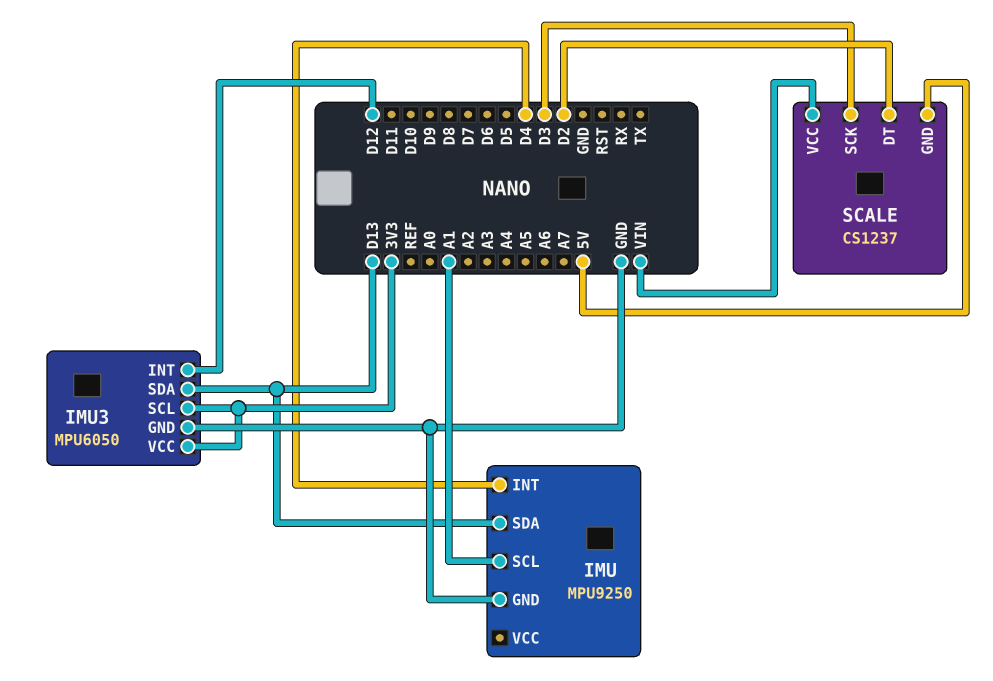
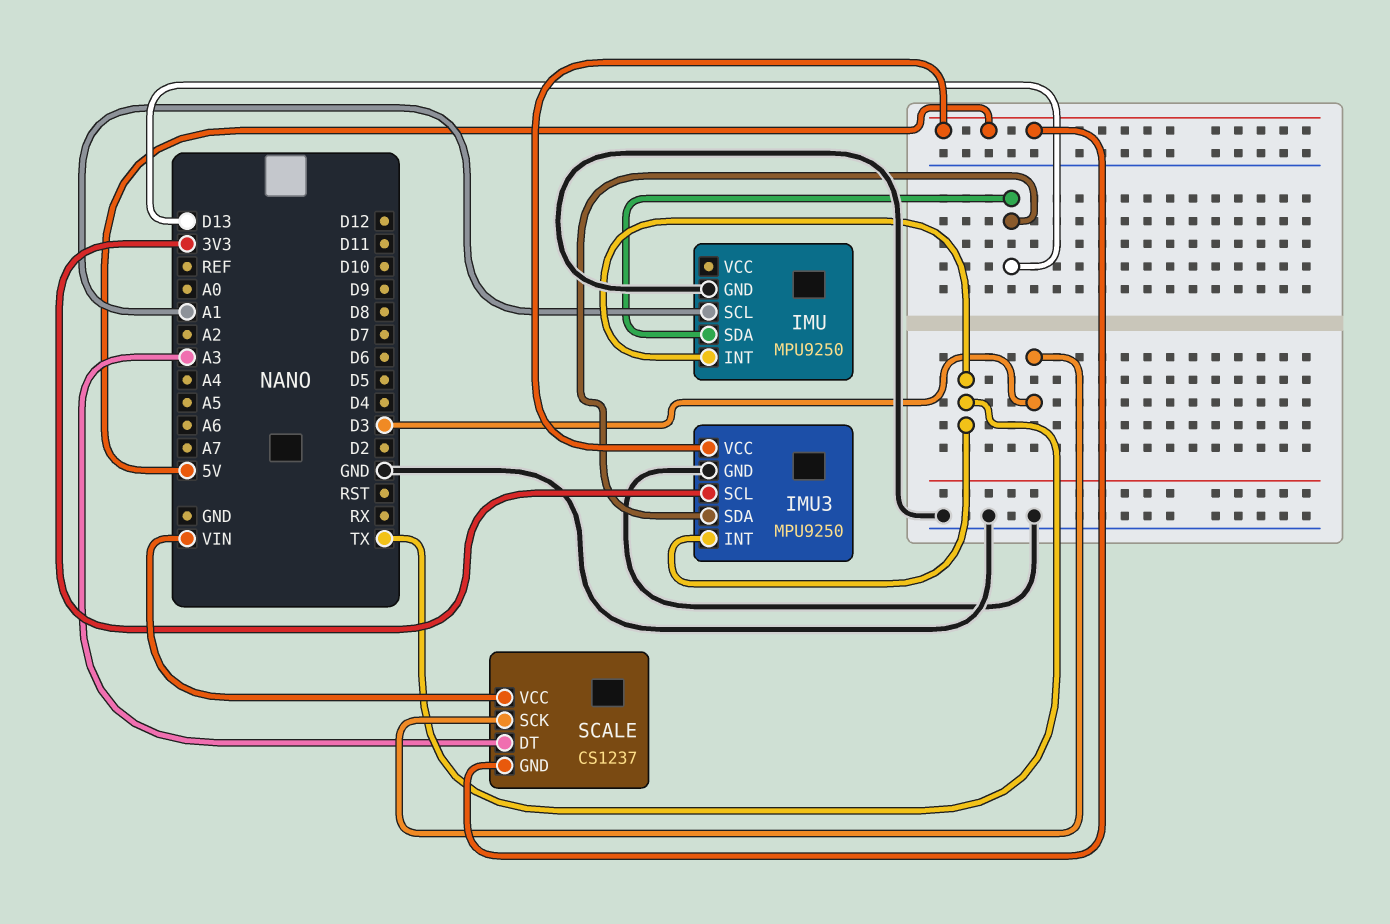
IMU pin INT: D4 -> TX
IMU3: MPU6050 -> MPU9250
IMU3 pin INT: D12 -> TX
IMU3 pin VCC: 3V3 -> 5V
SCALE pin DT: D2 -> A3

